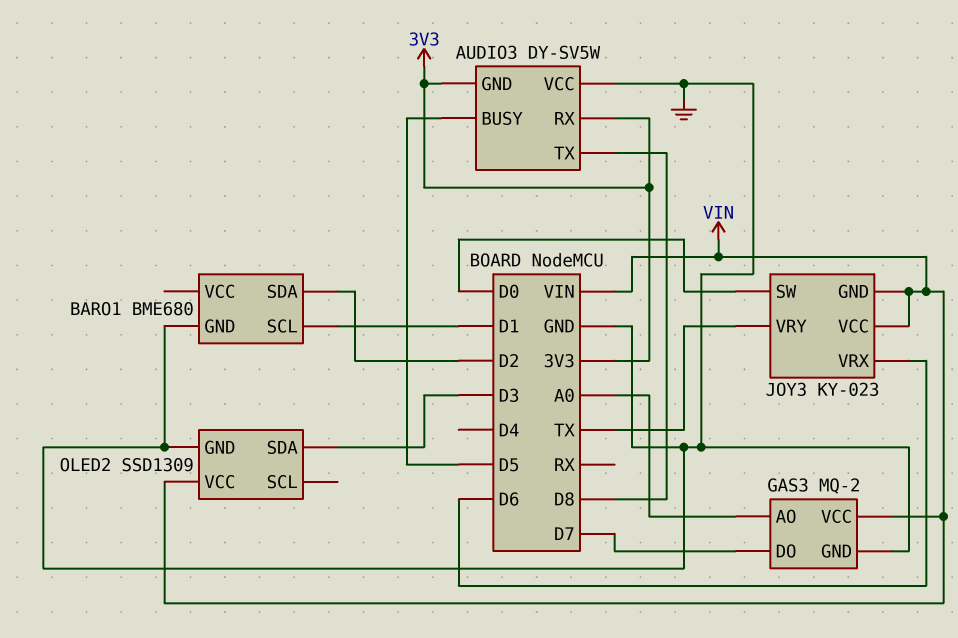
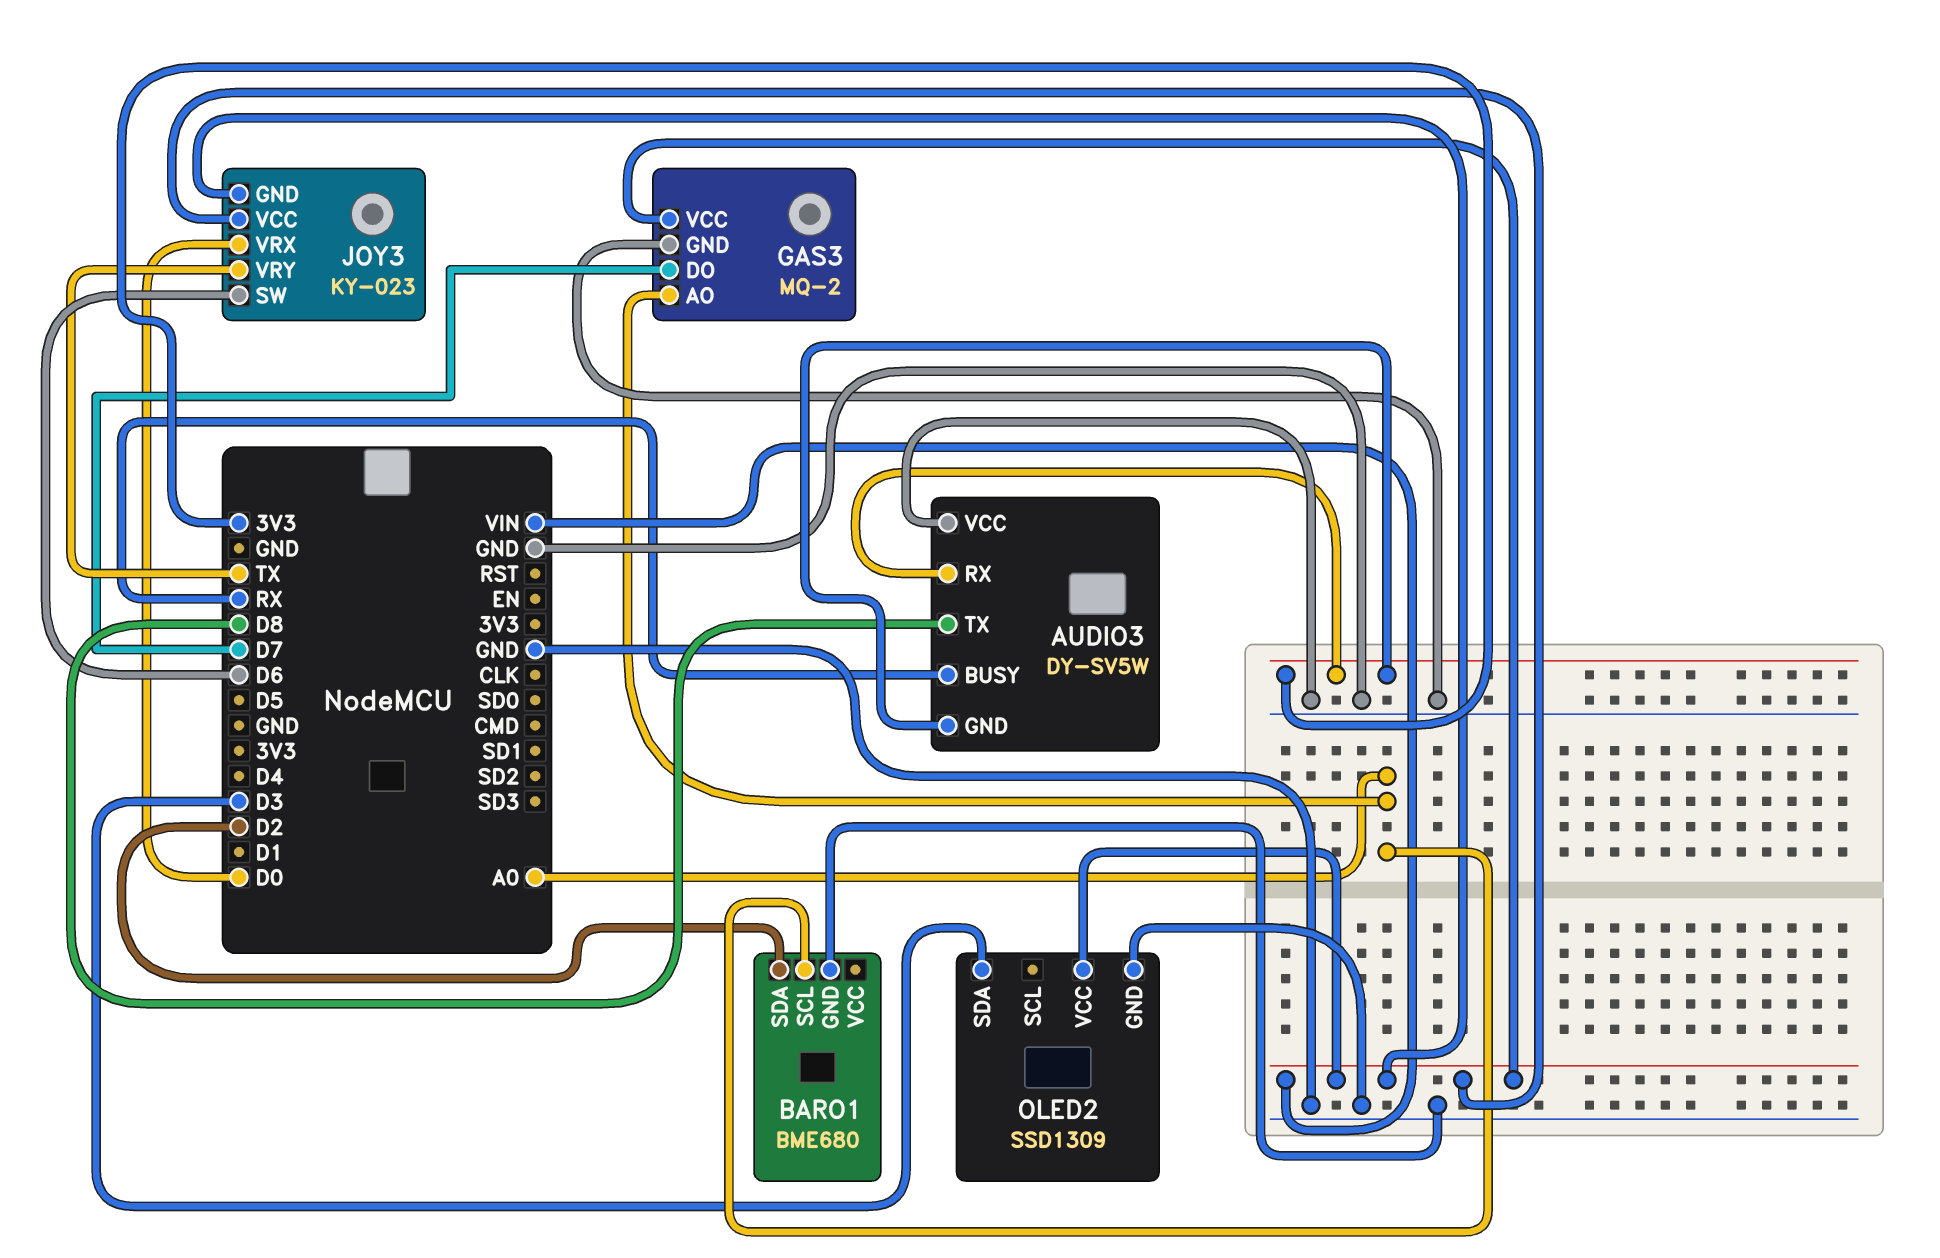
AUDIO3 pin BUSY: D5 -> RX
BARO1 pin SCL: D1 -> A0
JOY3 pin SW: D0 -> D6
JOY3 pin VRX: D6 -> D0

